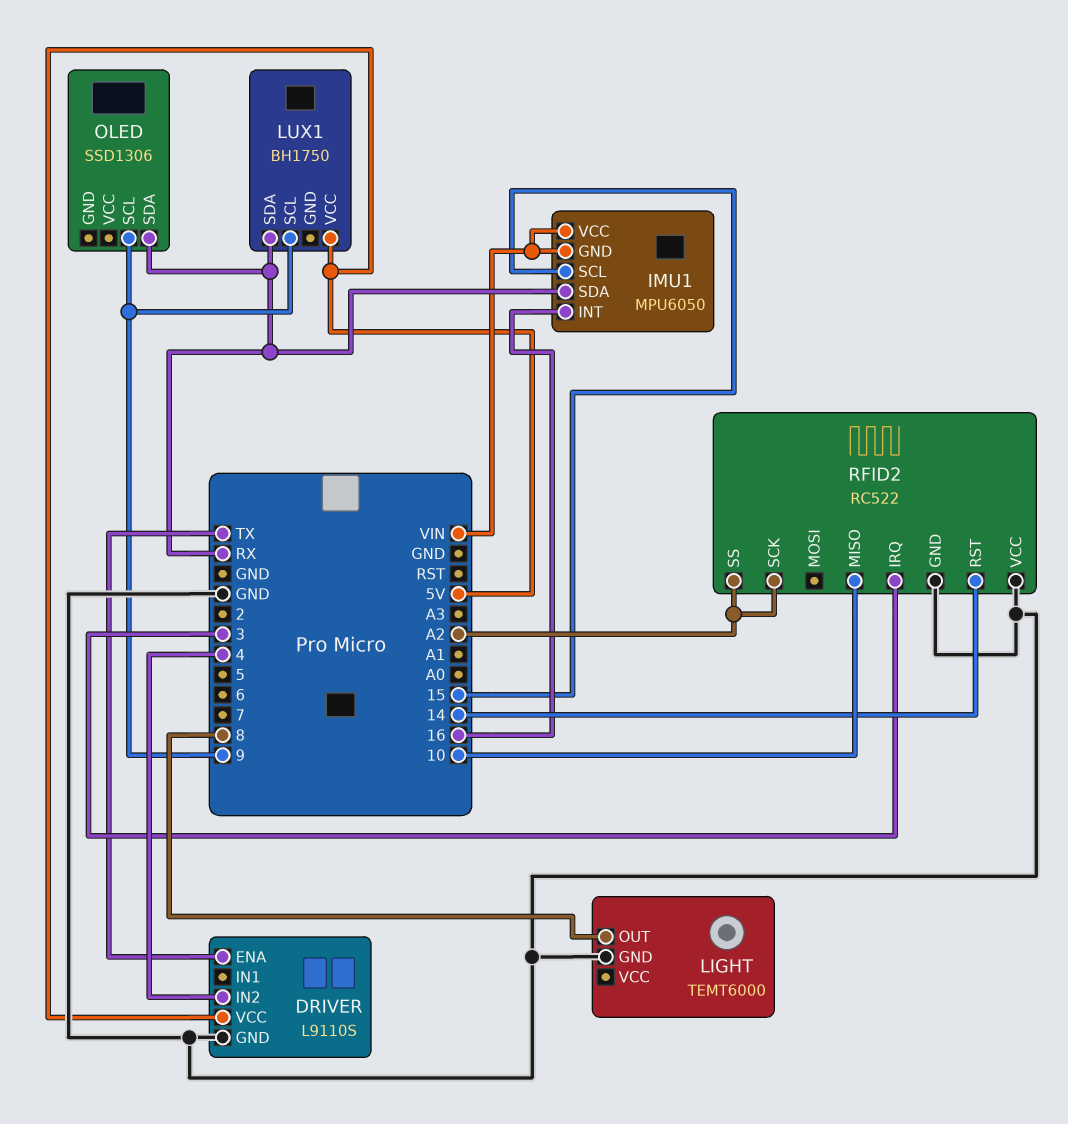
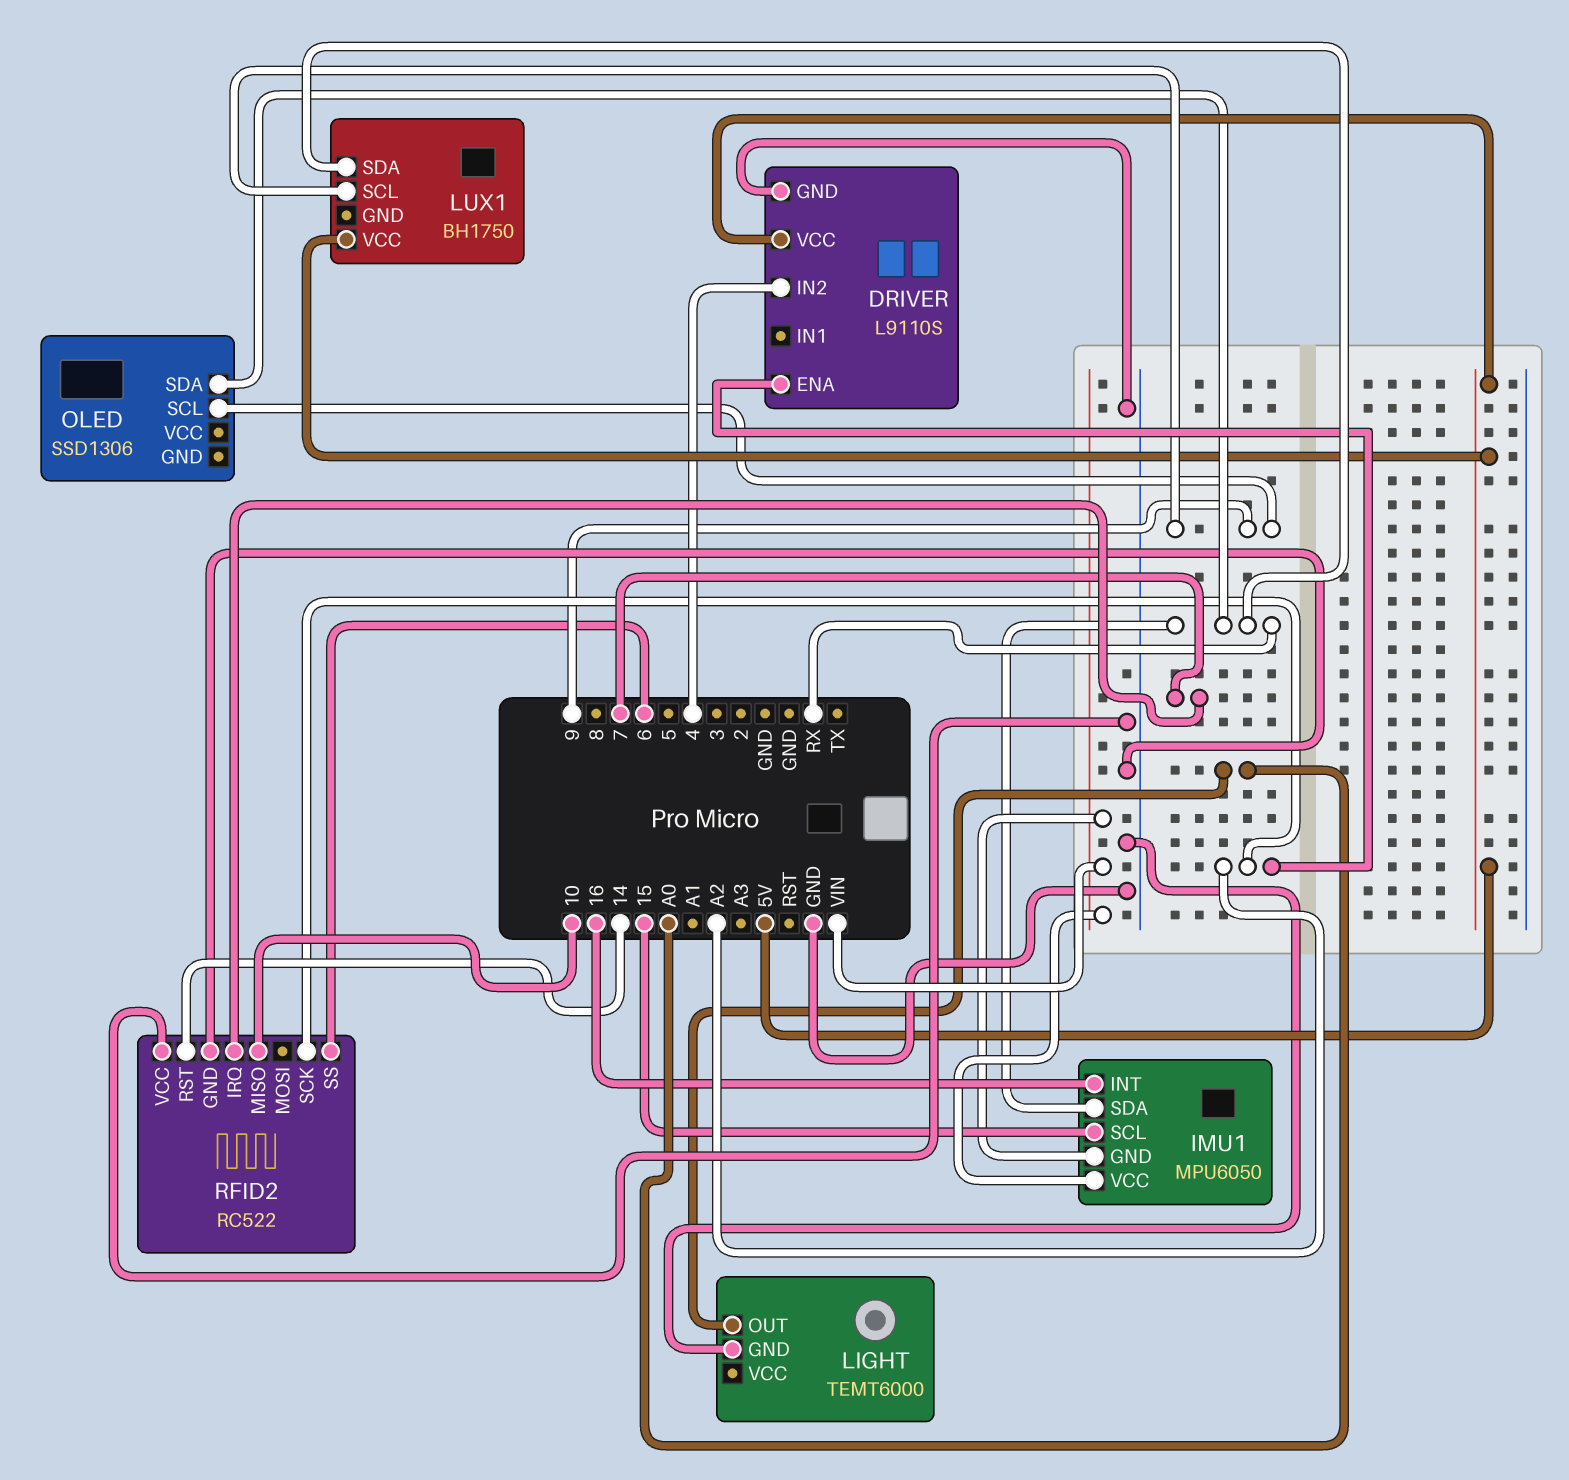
DRIVER pin ENA: TX -> A2
LIGHT pin OUT: 8 -> A0
RFID2 pin IRQ: 3 -> 7
RFID2 pin SS: A2 -> 6

